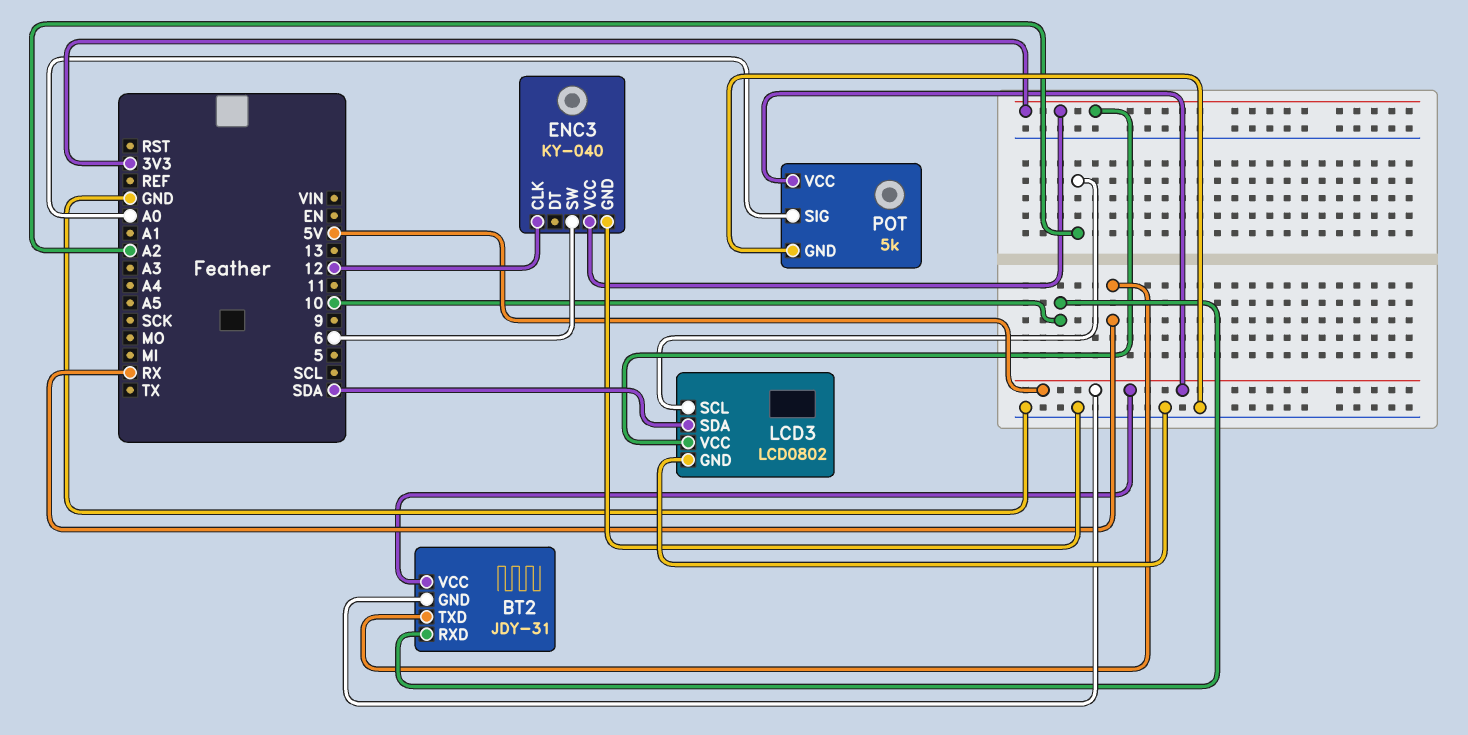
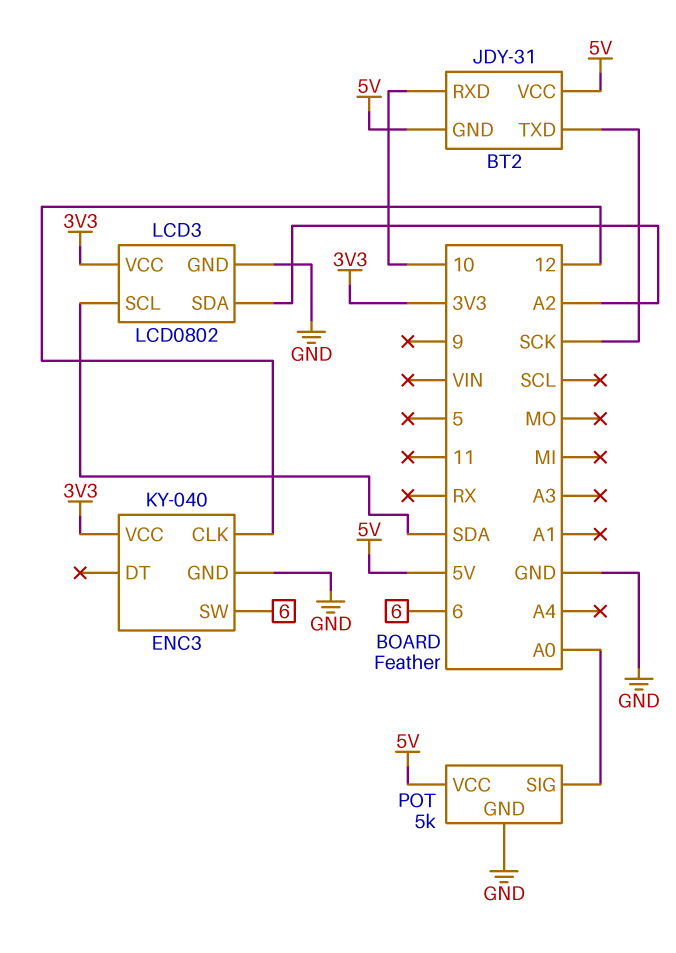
BT2 pin TXD: RX -> SCK
LCD3 pin SCL: A2 -> SDA
LCD3 pin SDA: SDA -> A2

